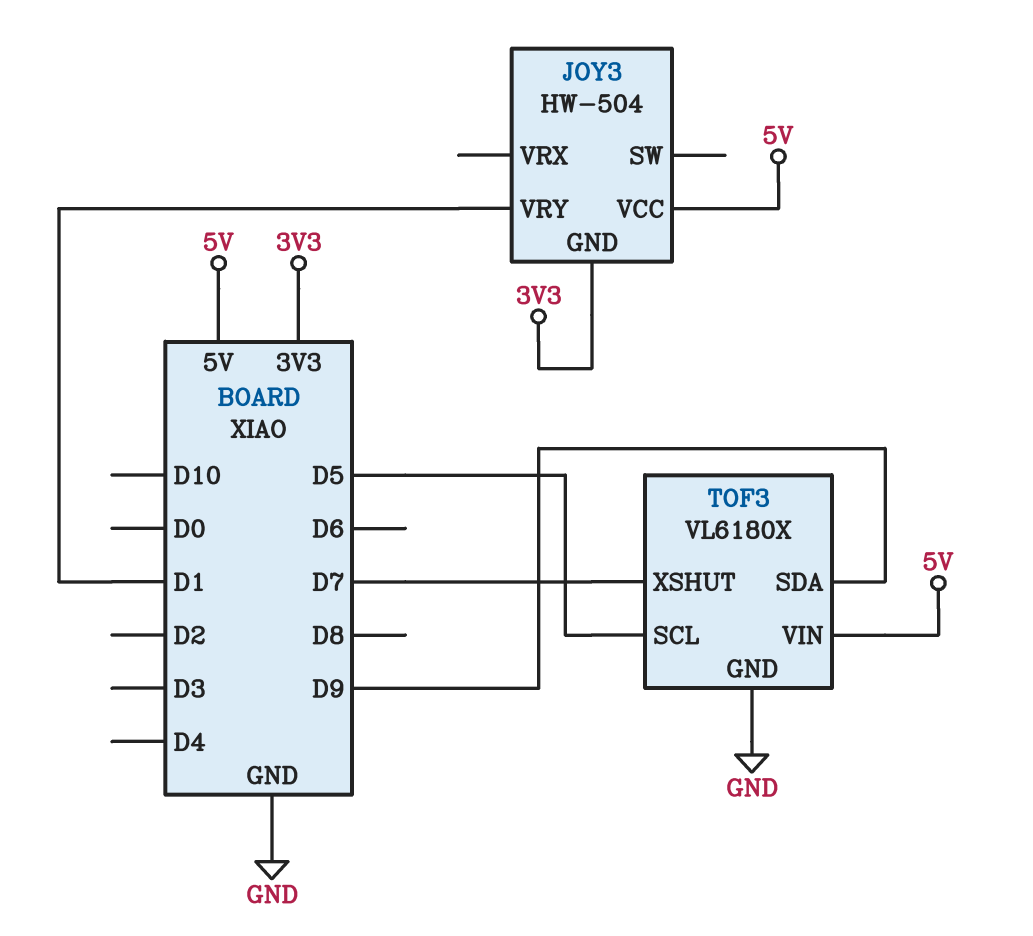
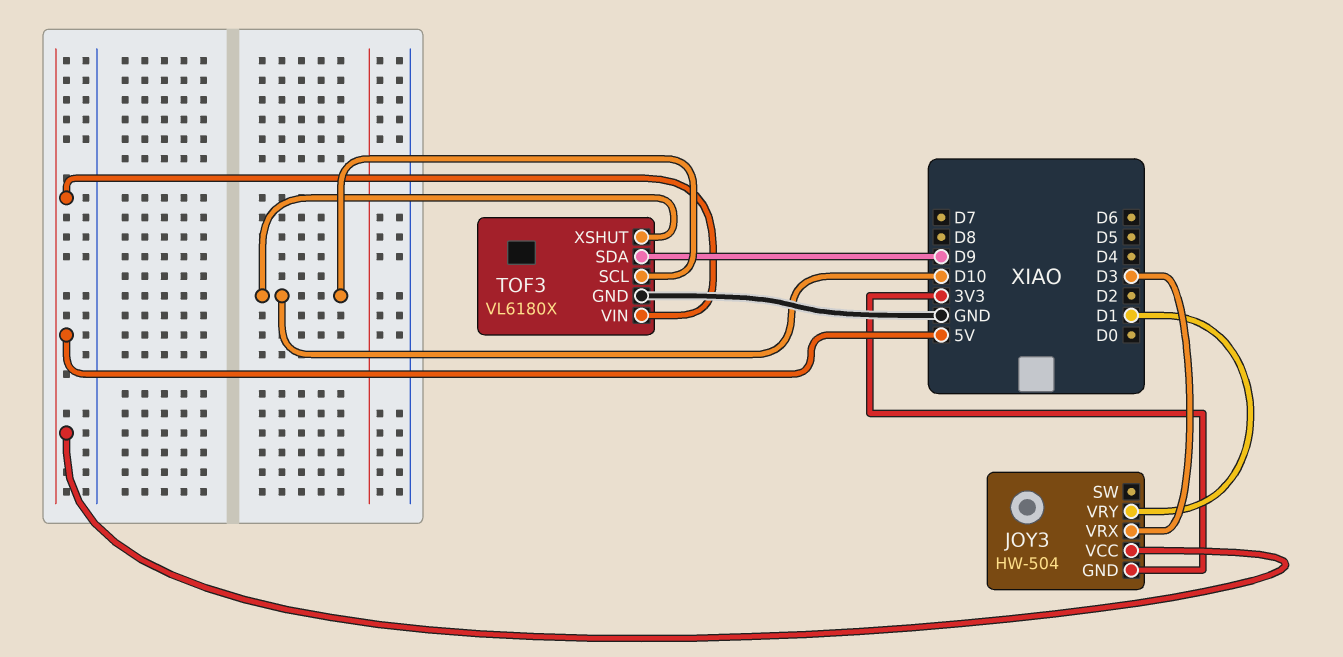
JOY3 pin VRX: none -> D3
TOF3 pin SCL: D5 -> D10
TOF3 pin XSHUT: D7 -> D10

